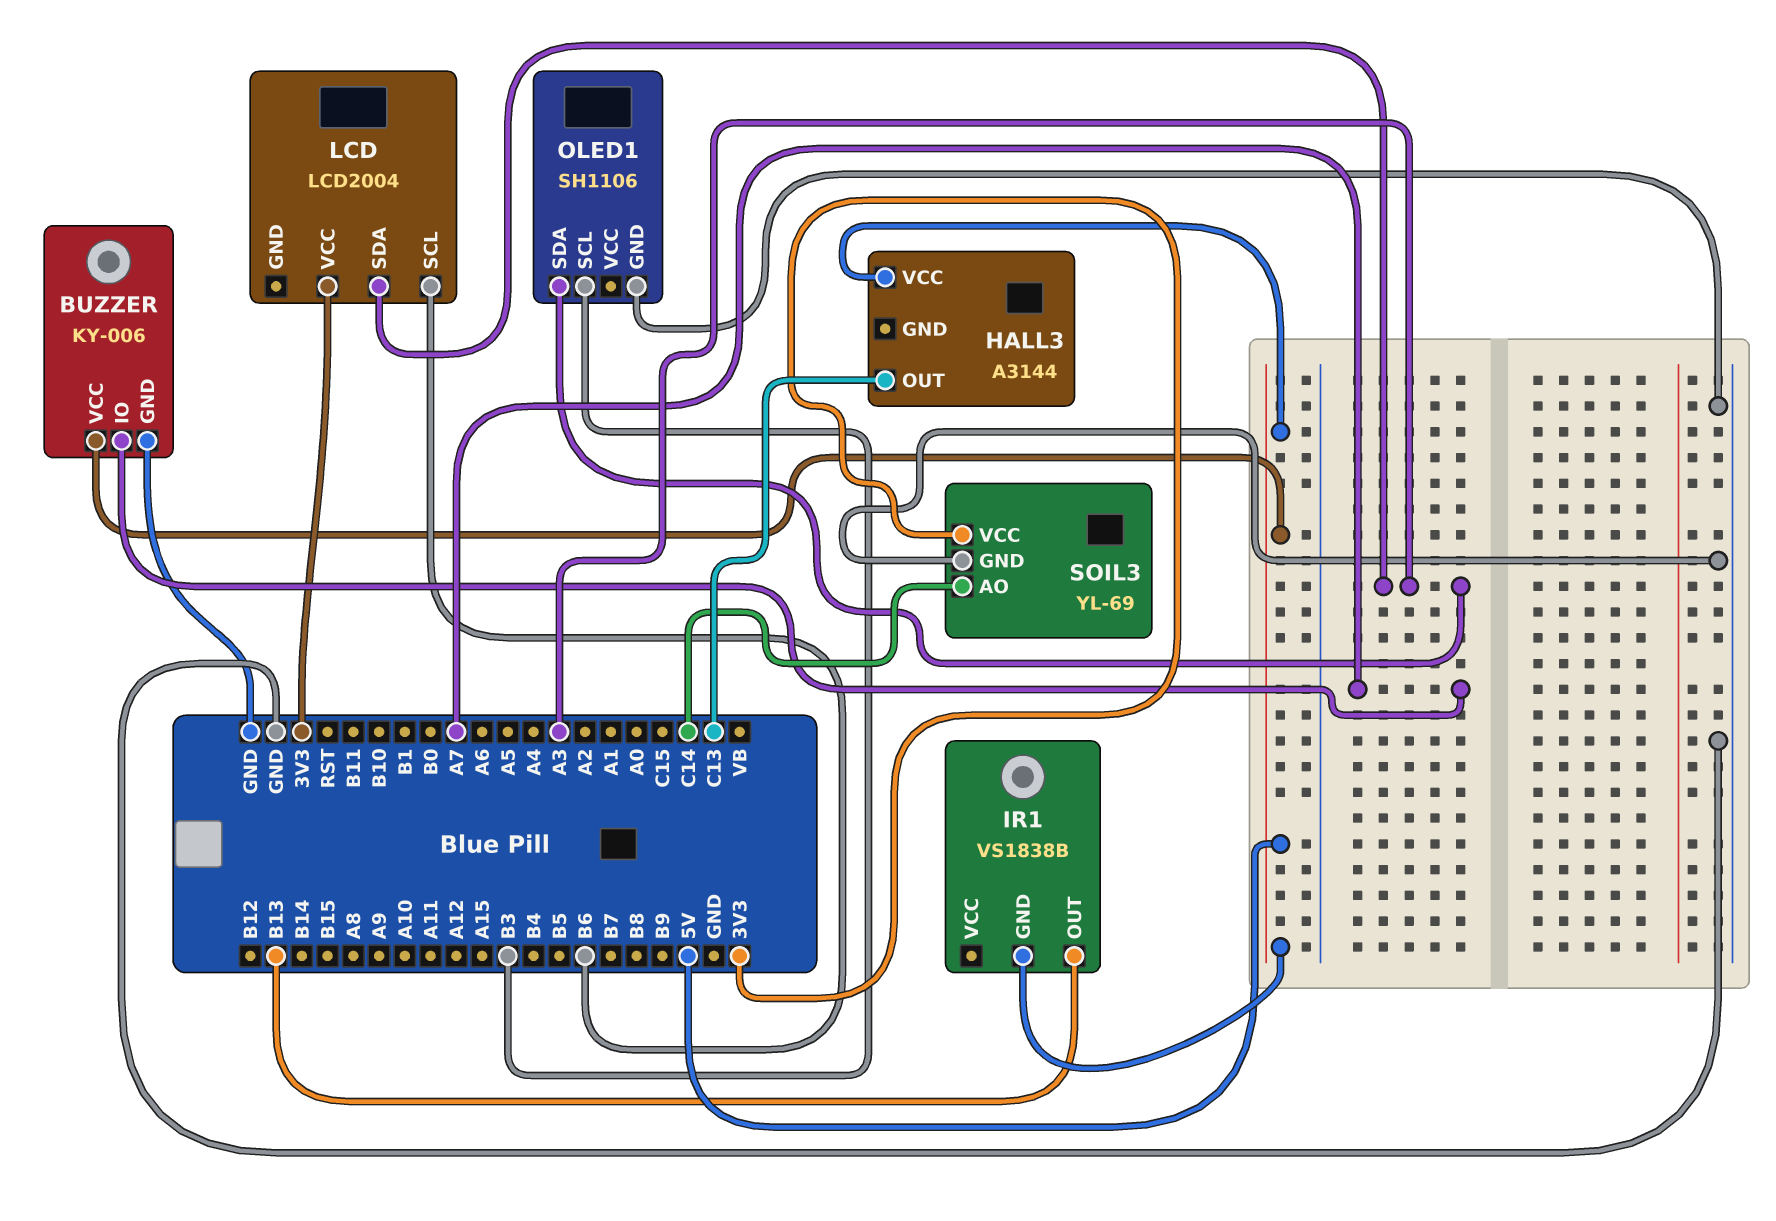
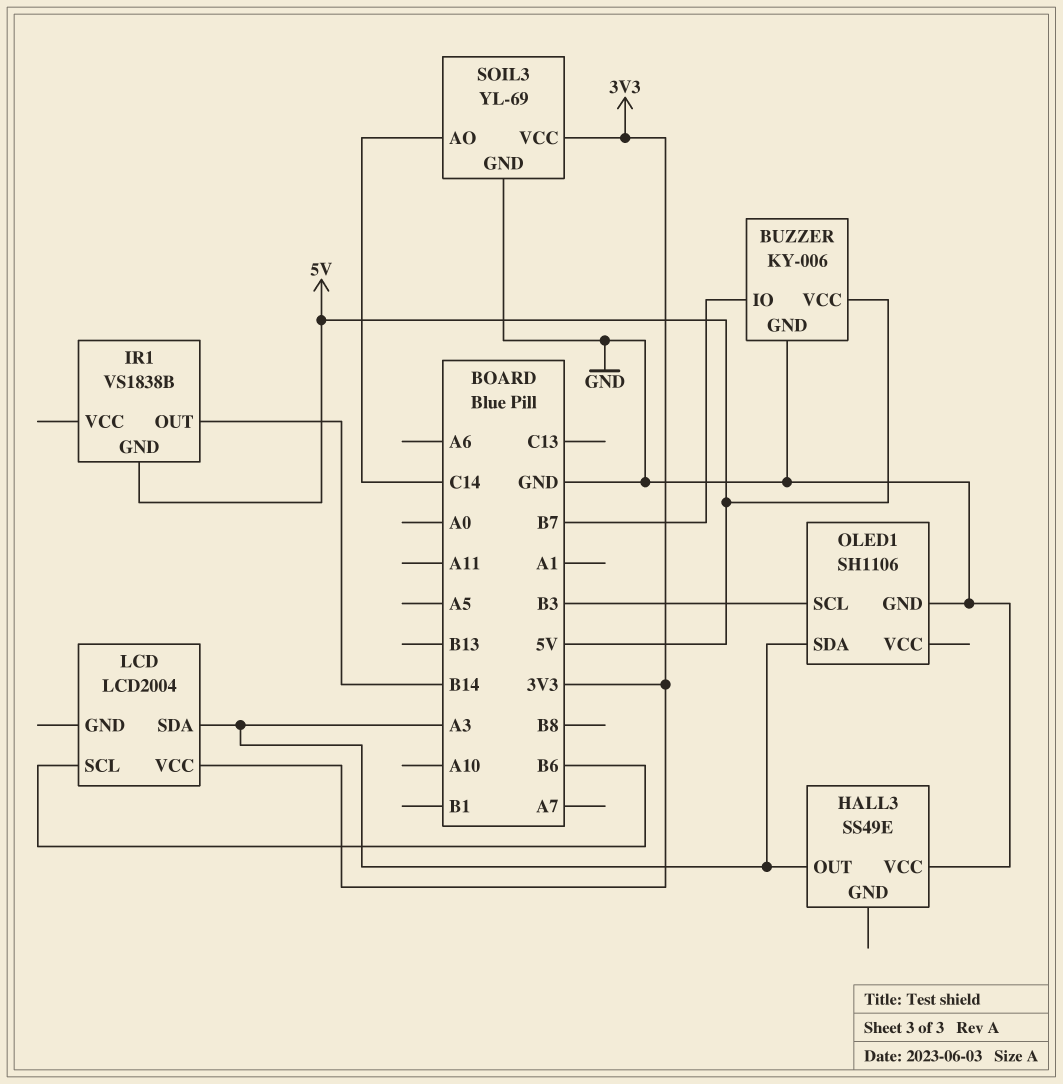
BUZZER pin IO: A7 -> B7
HALL3: A3144 -> SS49E
HALL3 pin OUT: C13 -> A3
HALL3 pin VCC: 5V -> GND
IR1 pin OUT: B13 -> B14

